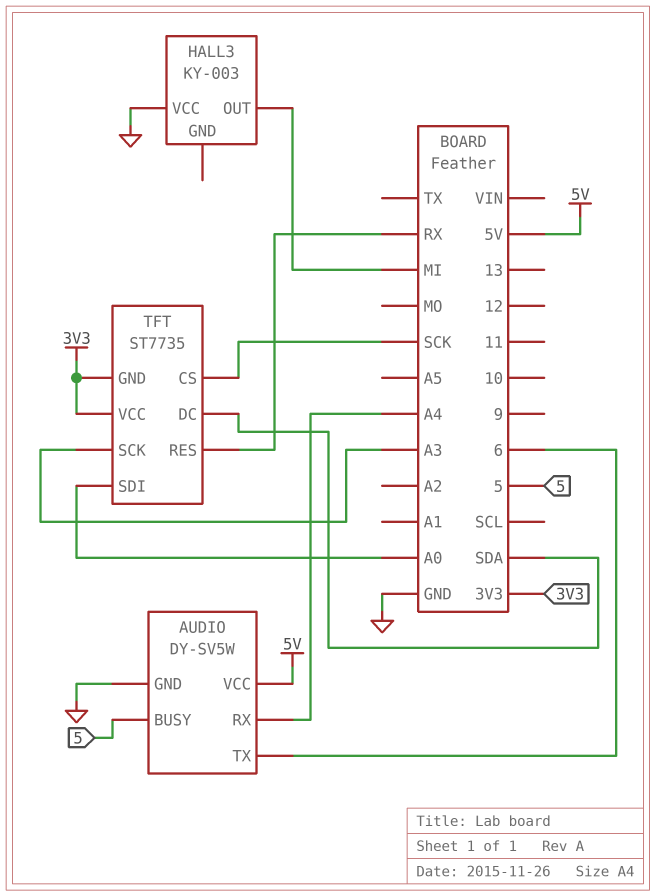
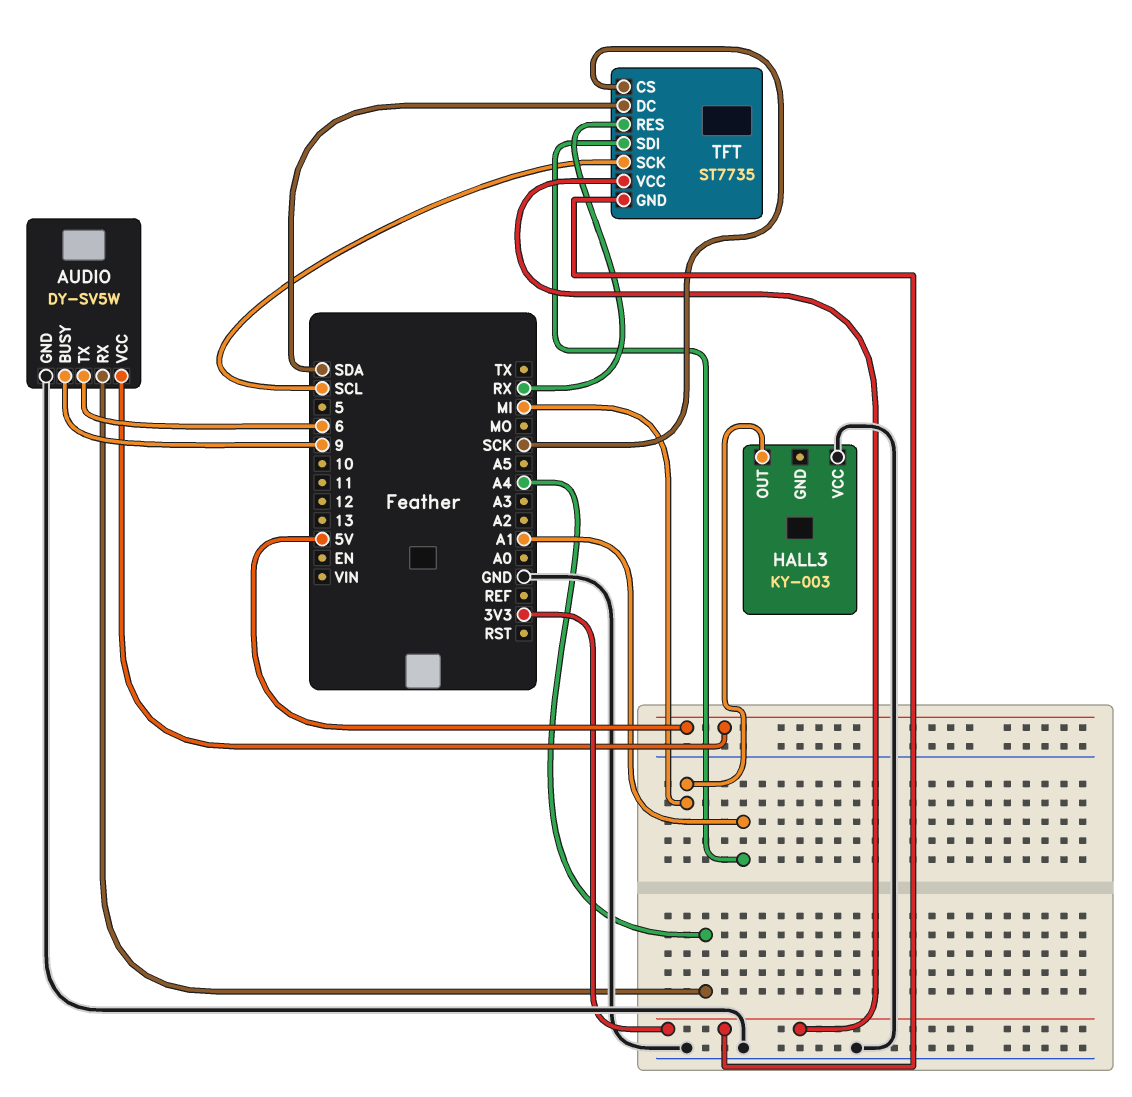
AUDIO pin BUSY: 5 -> 9
TFT pin SCK: A3 -> SCL
TFT pin SDI: A0 -> A1

